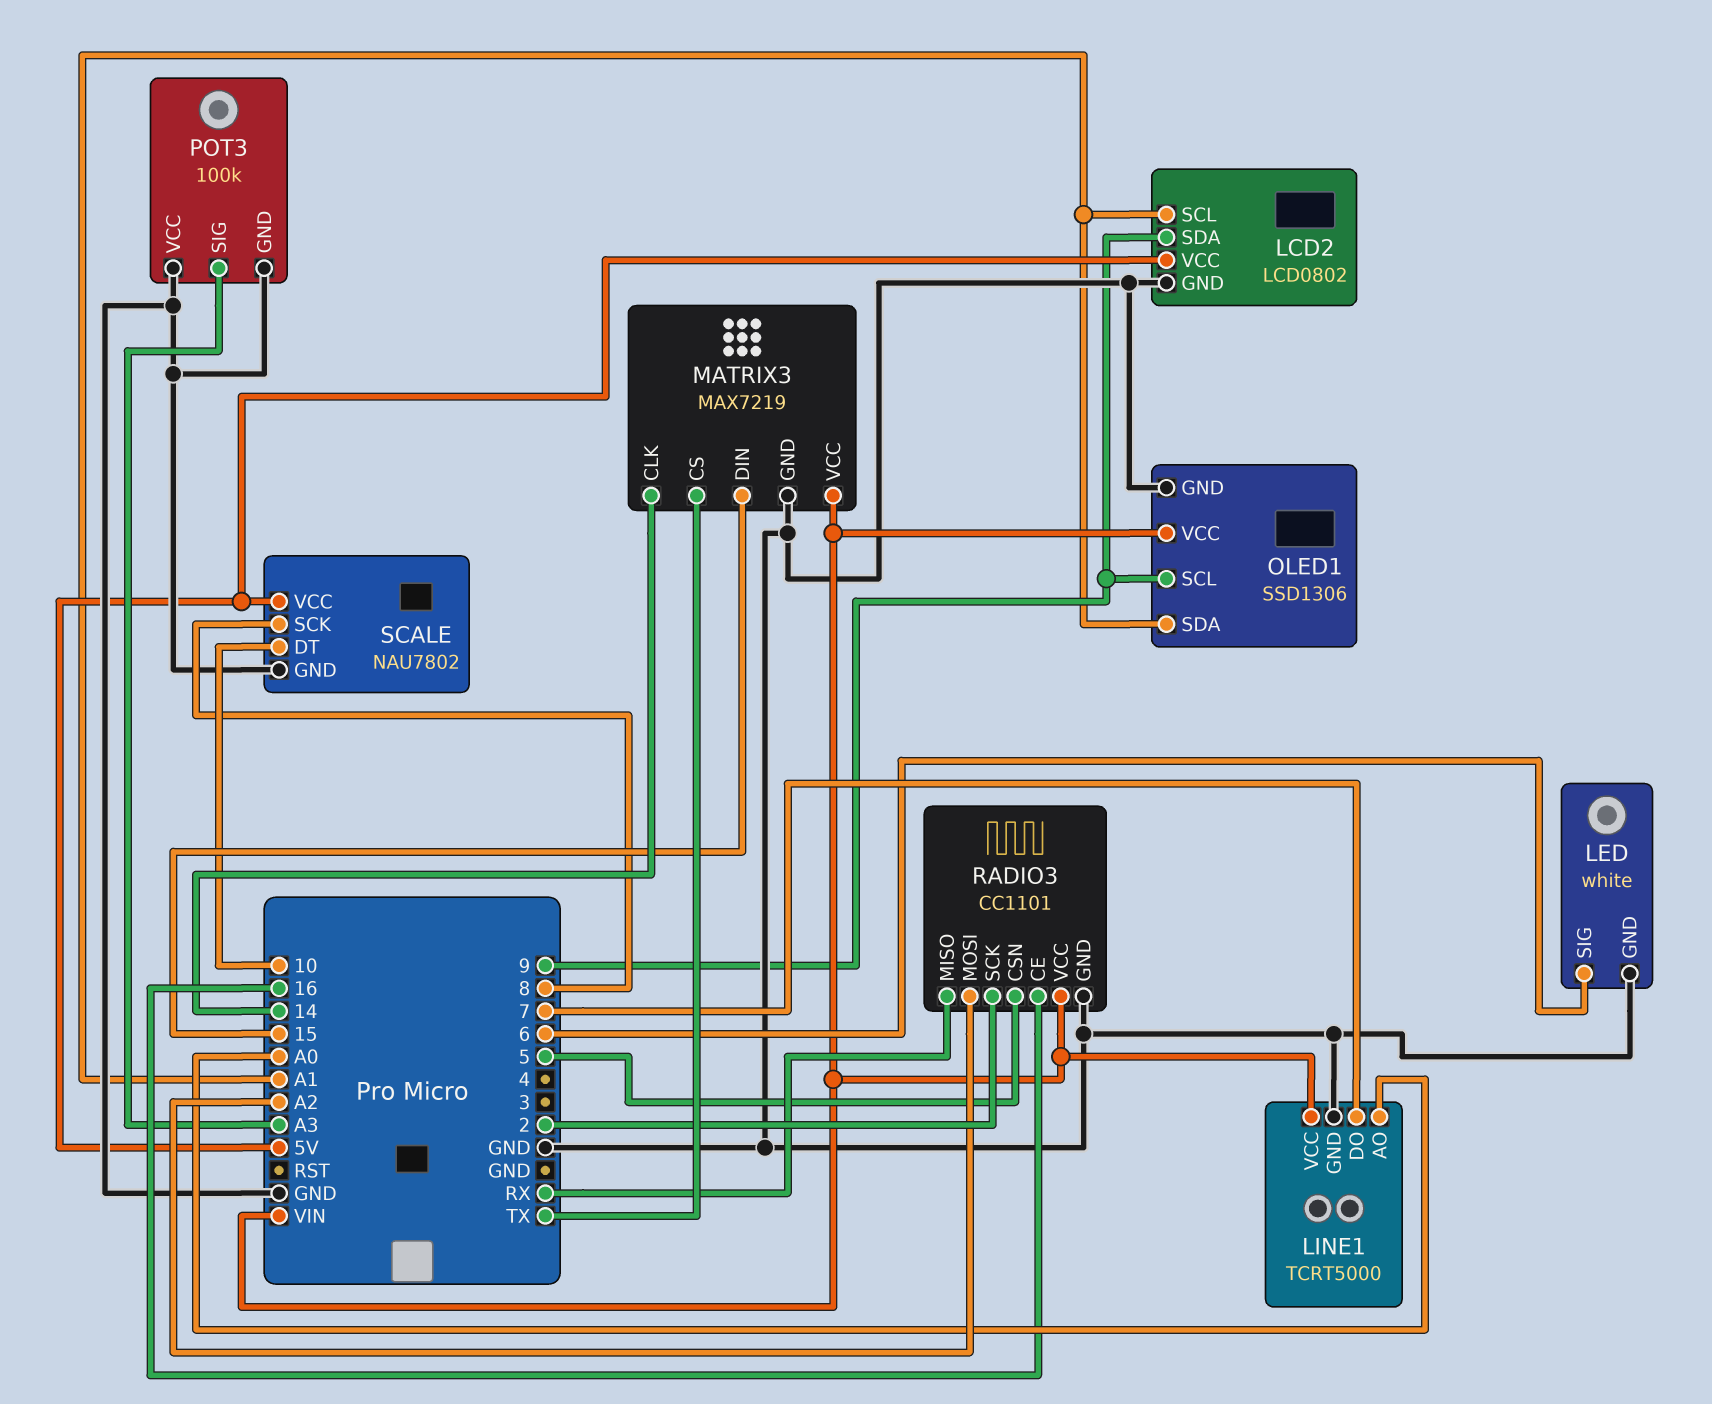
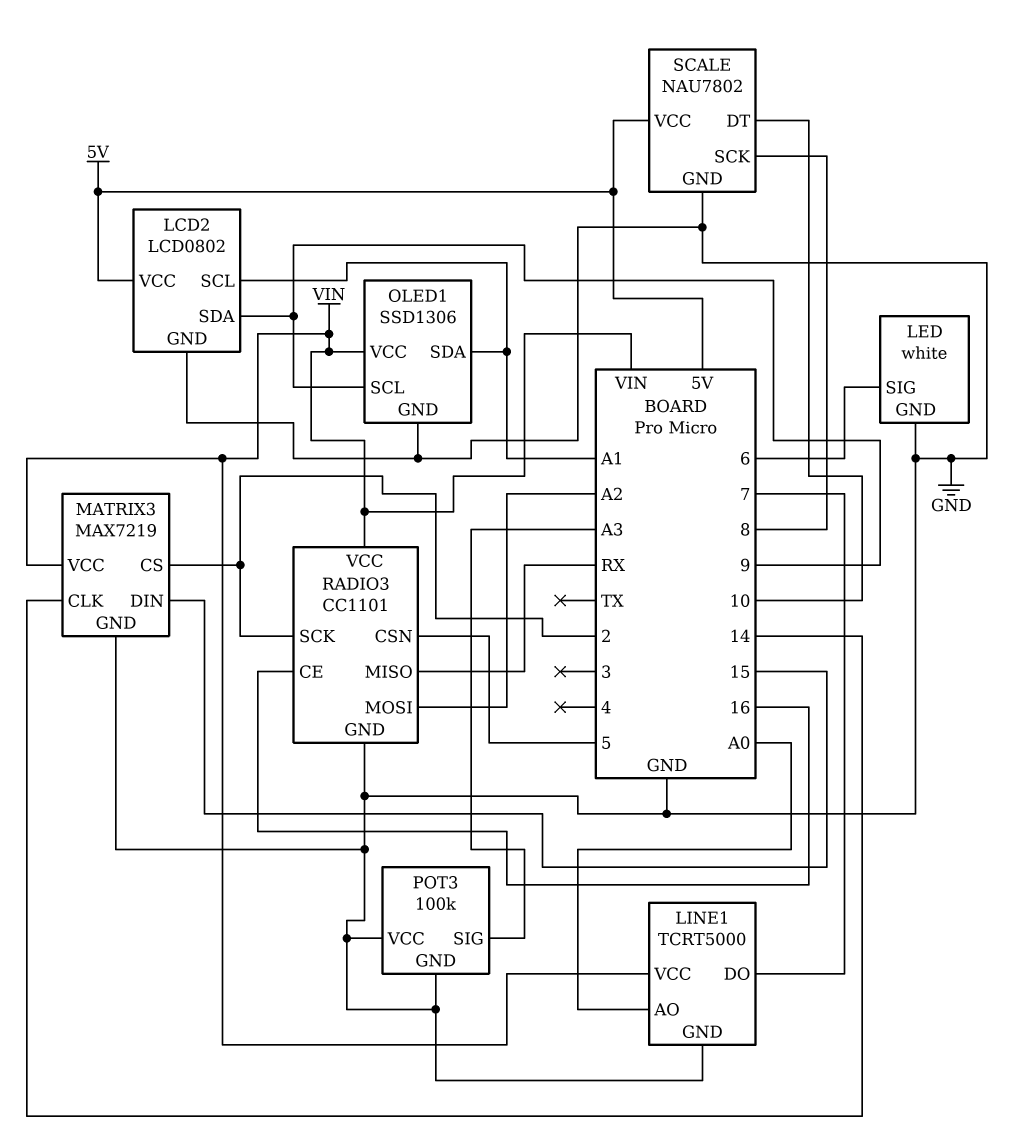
MATRIX3 pin CS: TX -> 2

